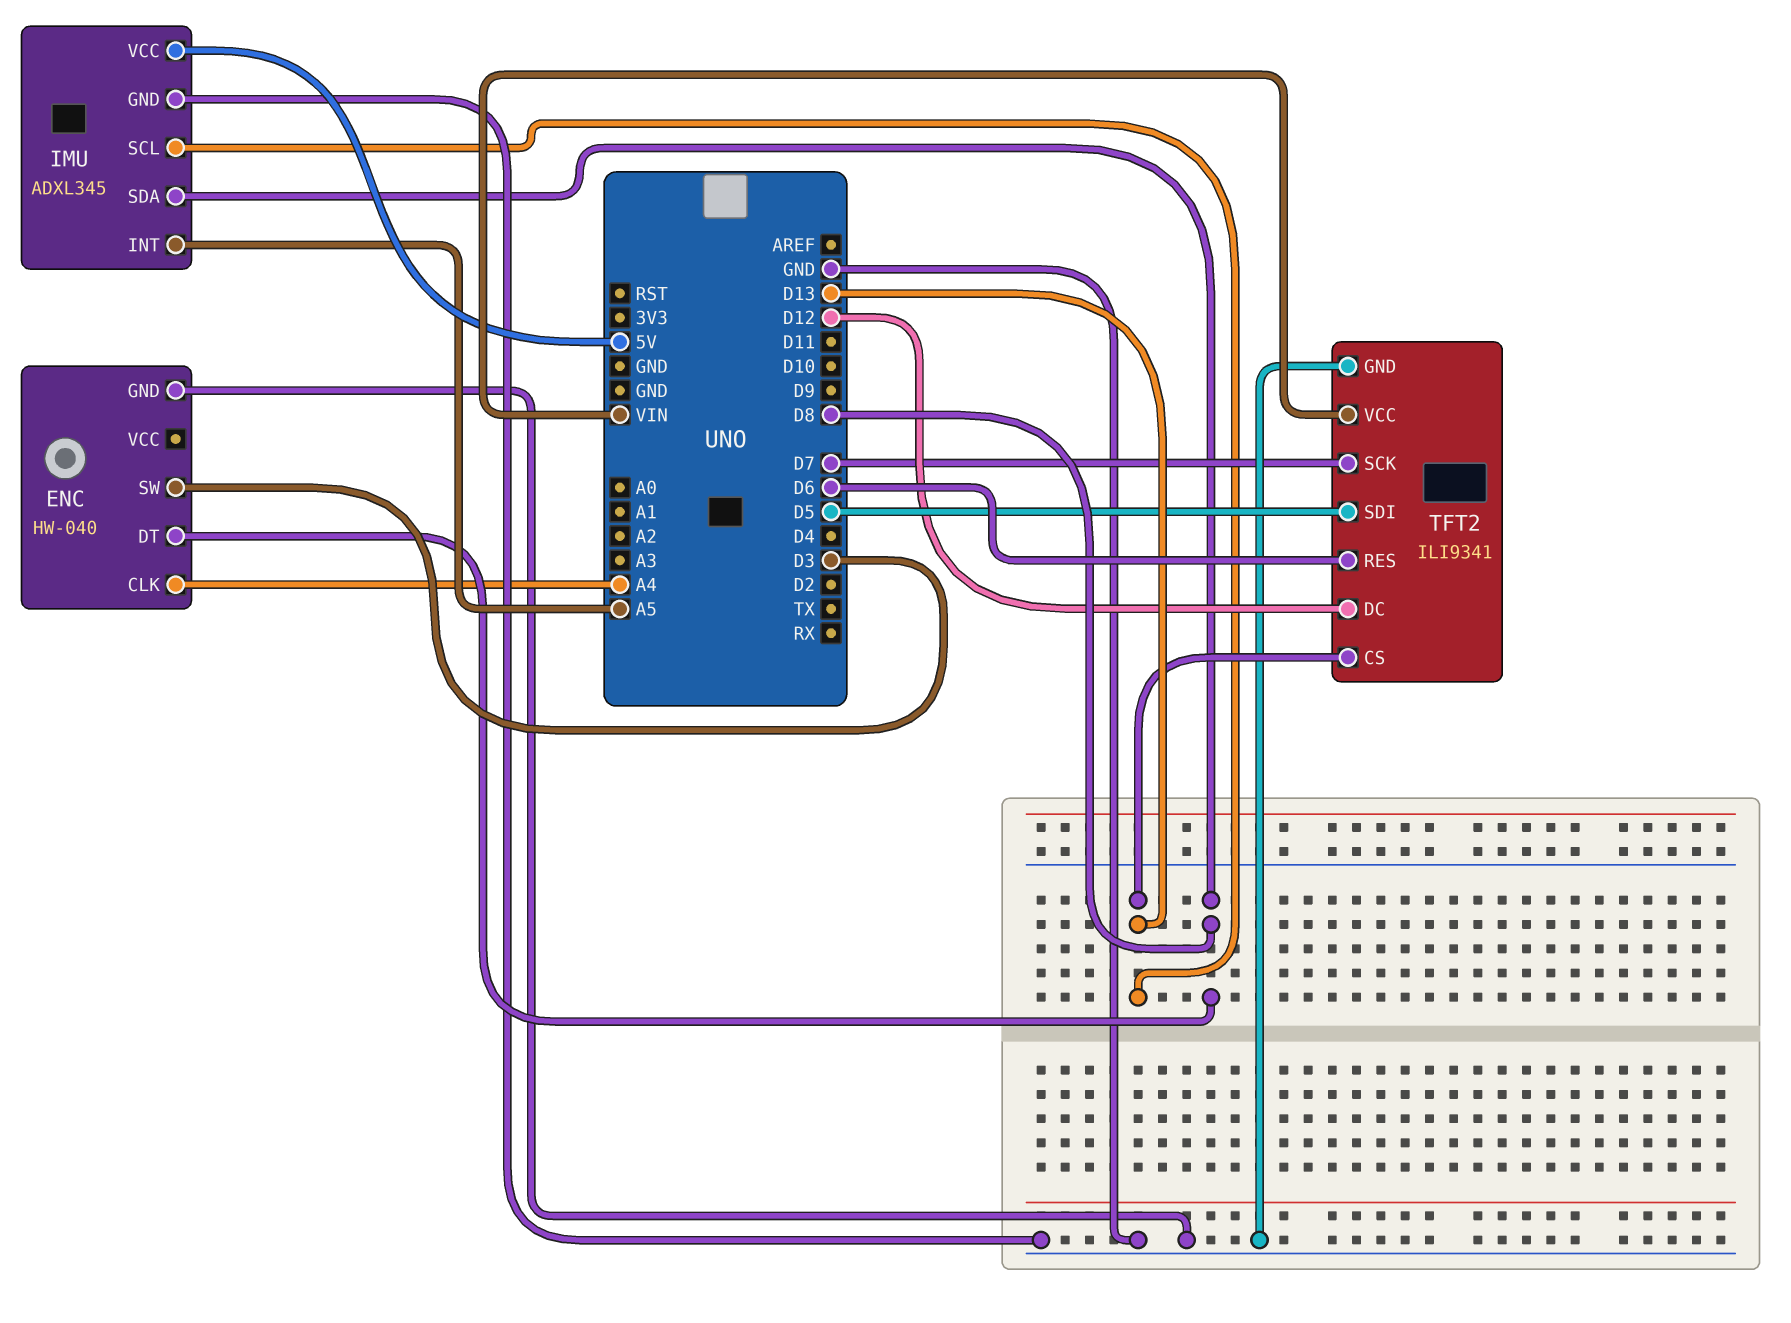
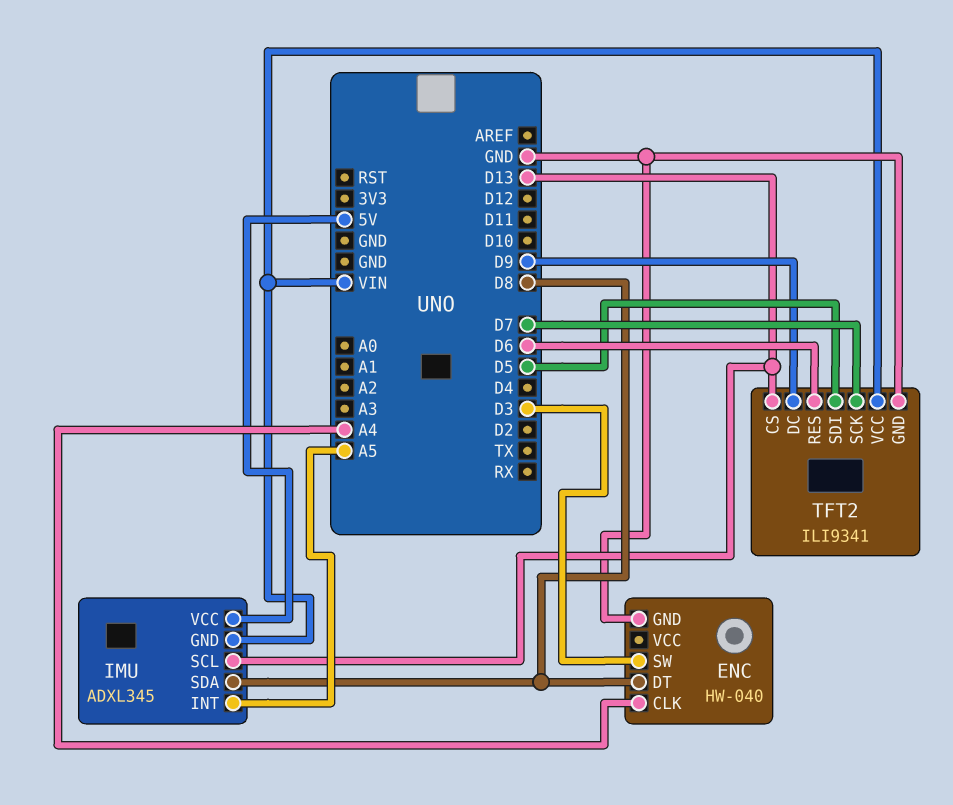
IMU pin GND: GND -> VIN
TFT2 pin DC: D12 -> D9

